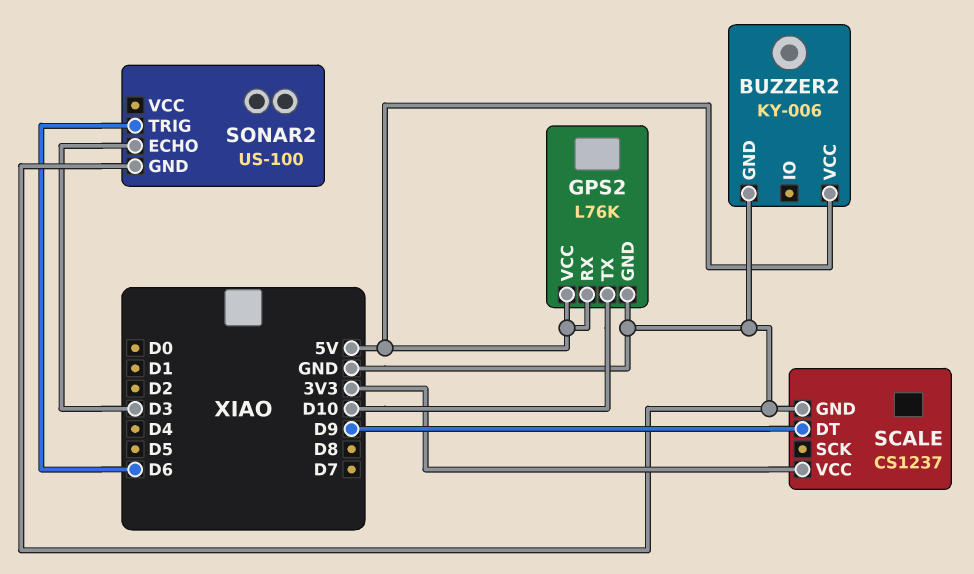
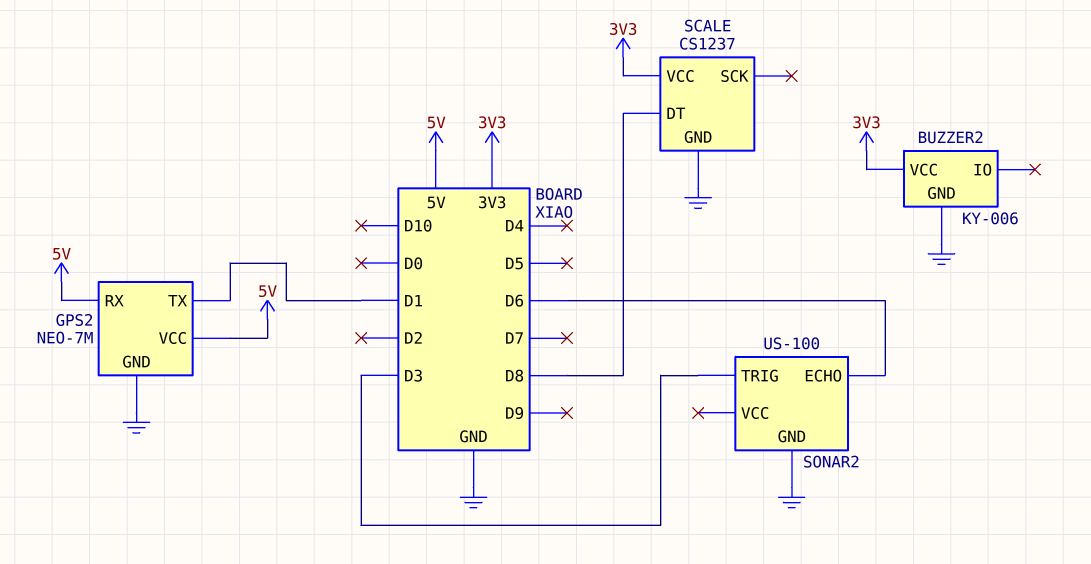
BUZZER2 pin VCC: 5V -> 3V3
GPS2: L76K -> NEO-7M
GPS2 pin TX: D10 -> D1
SCALE pin DT: D9 -> D8
SONAR2 pin ECHO: D3 -> D6
SONAR2 pin TRIG: D6 -> D3

